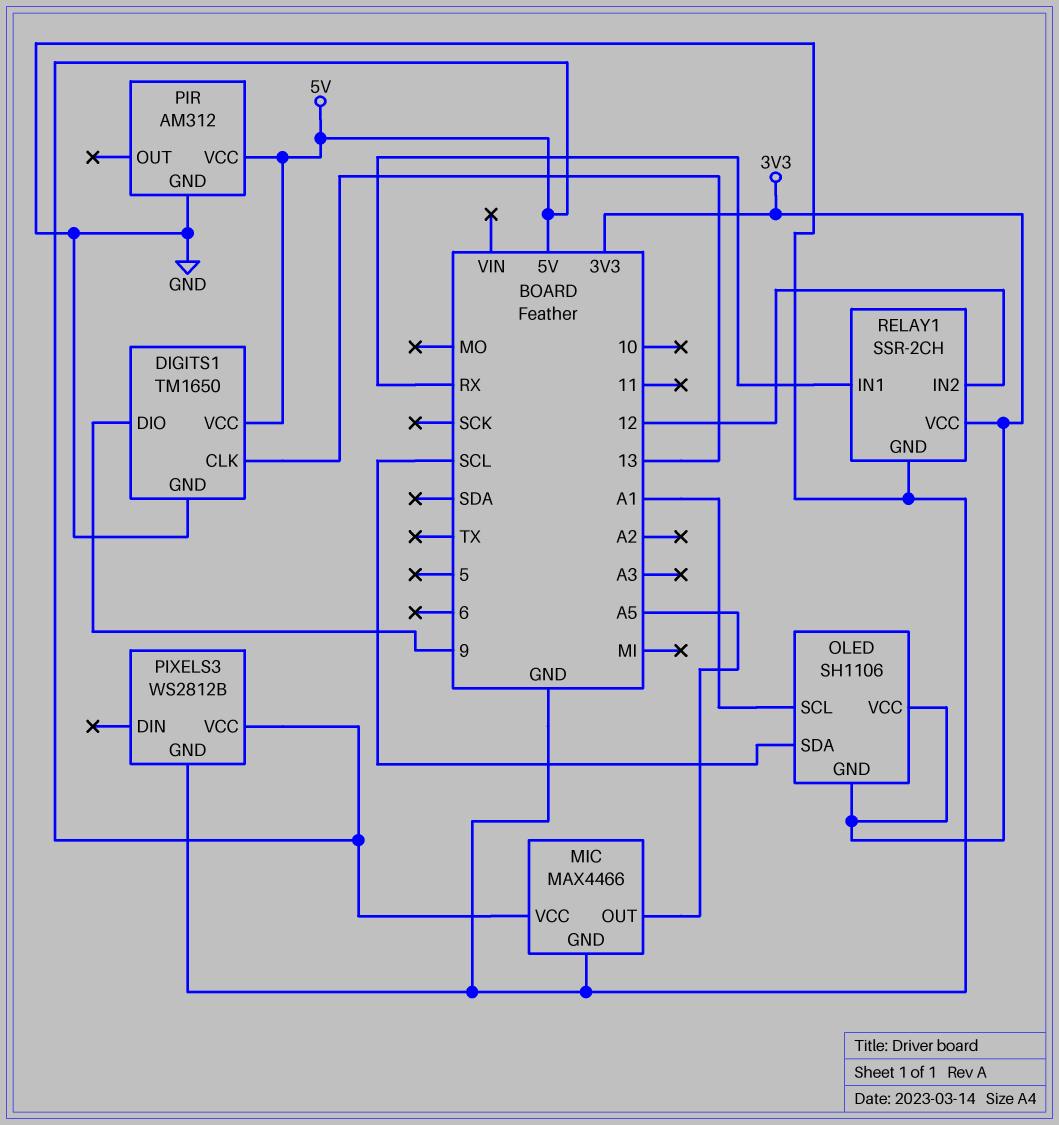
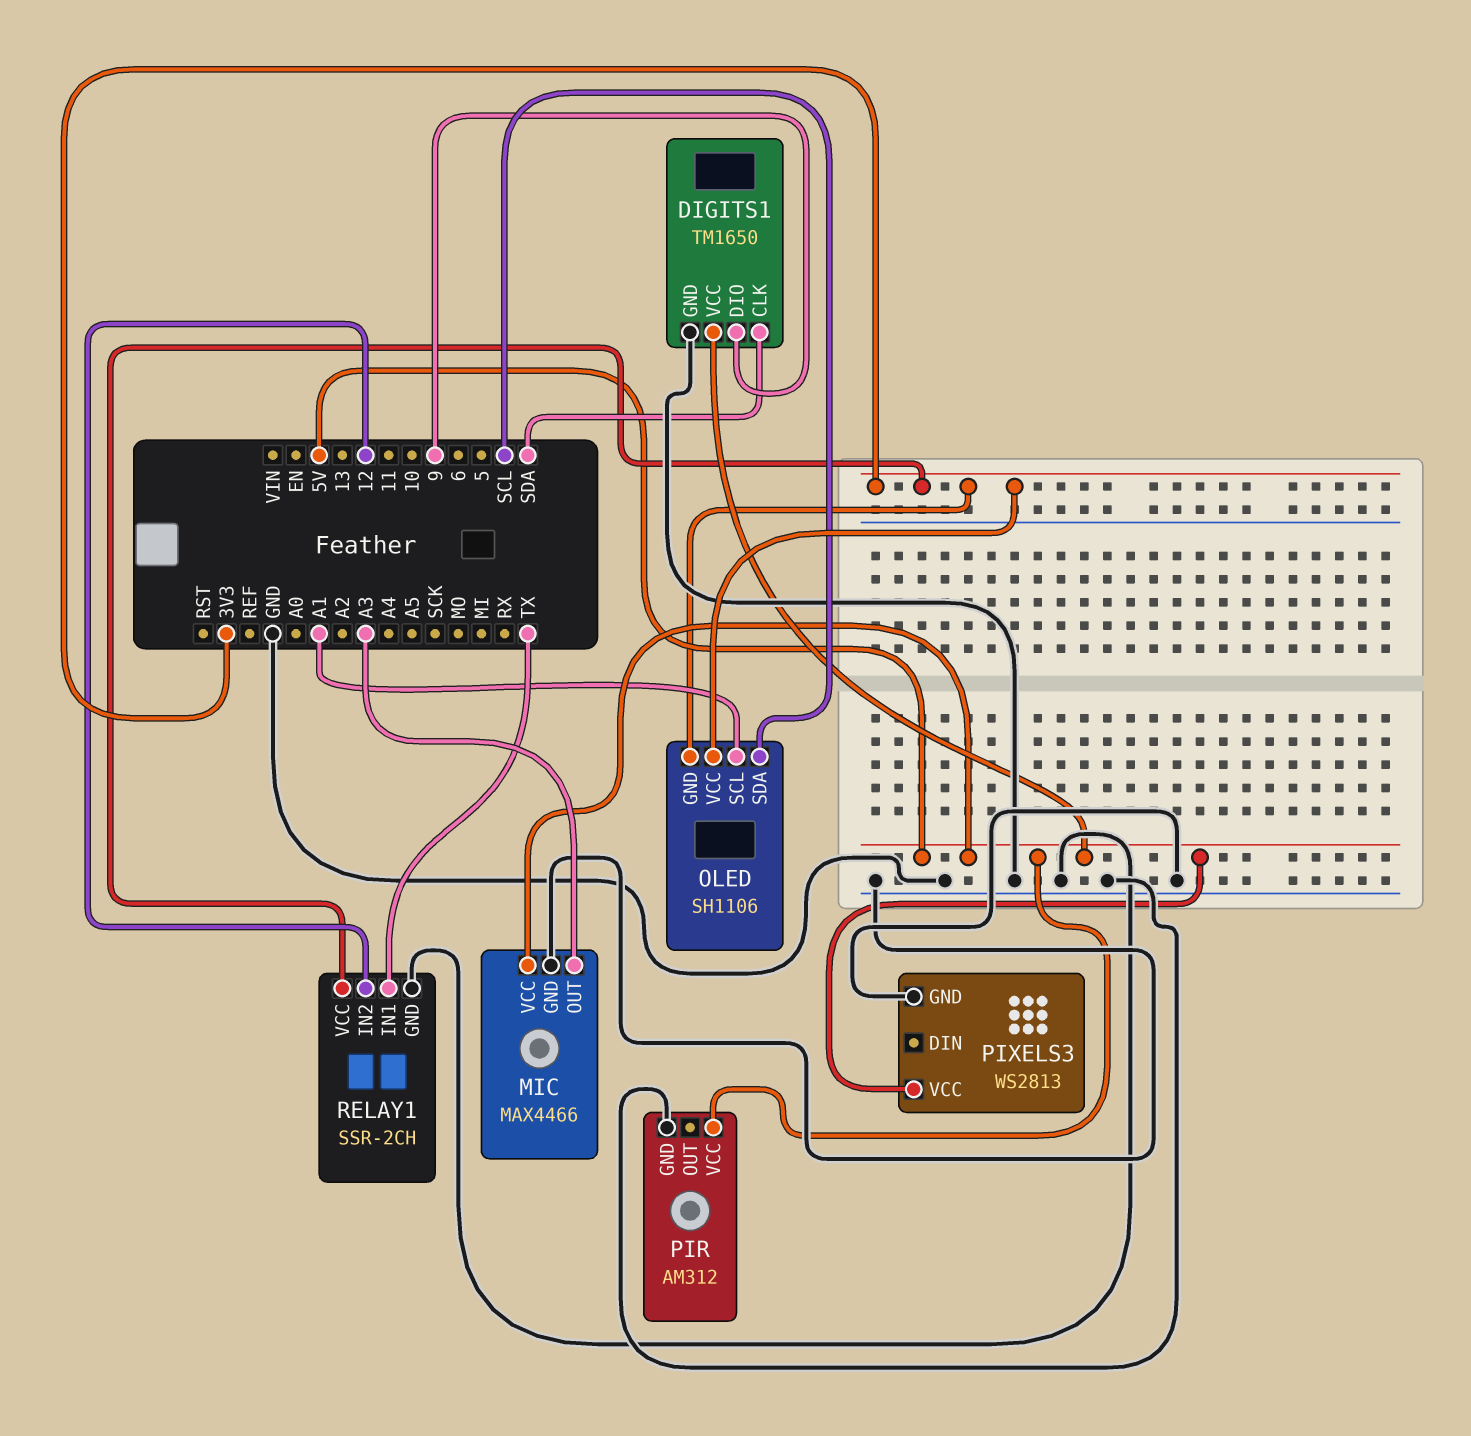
DIGITS1 pin CLK: 13 -> SDA
MIC pin OUT: A5 -> A3
PIXELS3: WS2812B -> WS2813
RELAY1 pin IN1: RX -> TX

